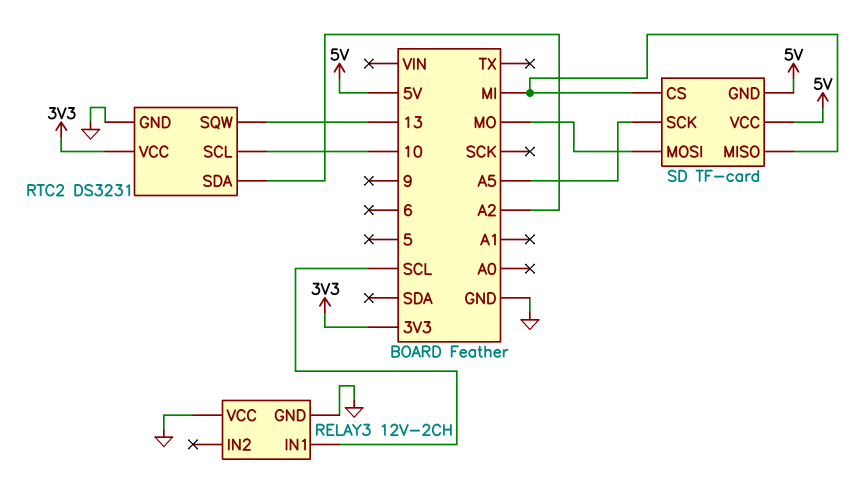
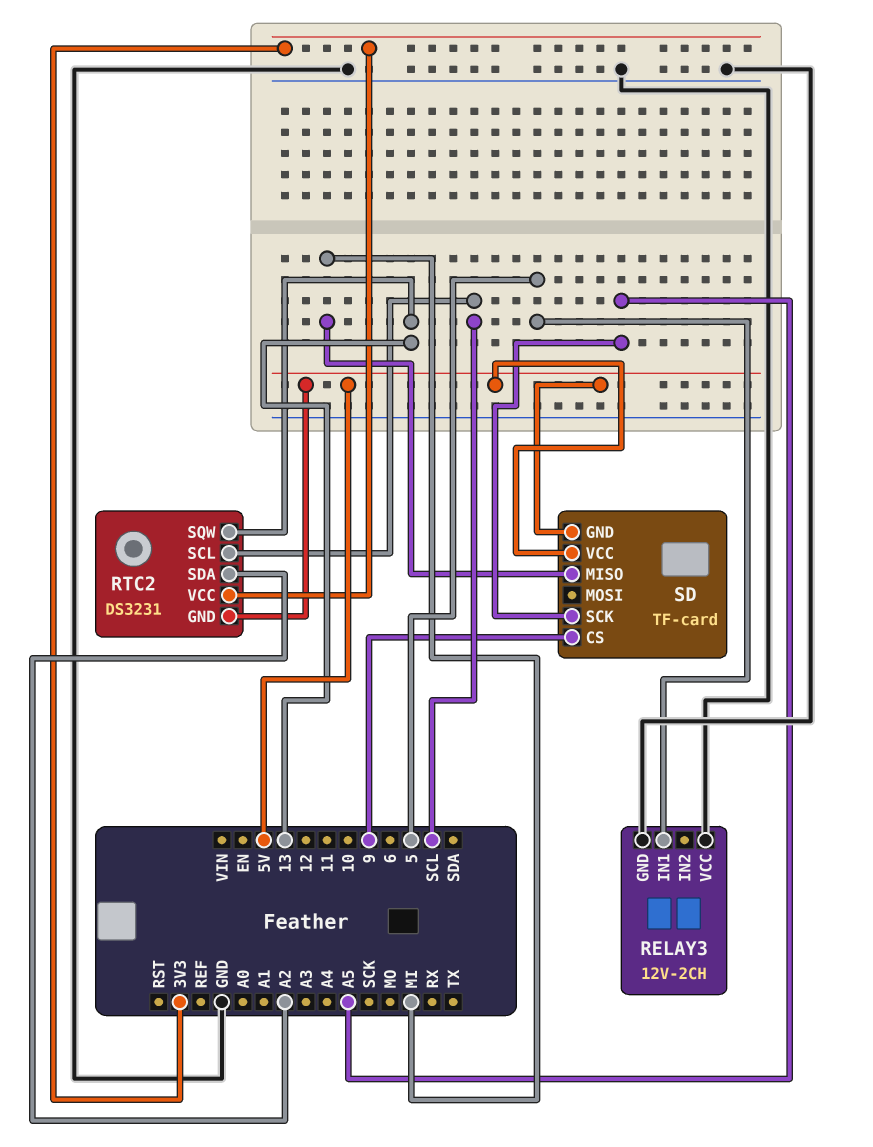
RELAY3 pin IN1: SCL -> 5
RTC2 pin GND: GND -> 5V
RTC2 pin SCL: 10 -> SCL
SD pin CS: MI -> 9
SD pin MOSI: MO -> none

